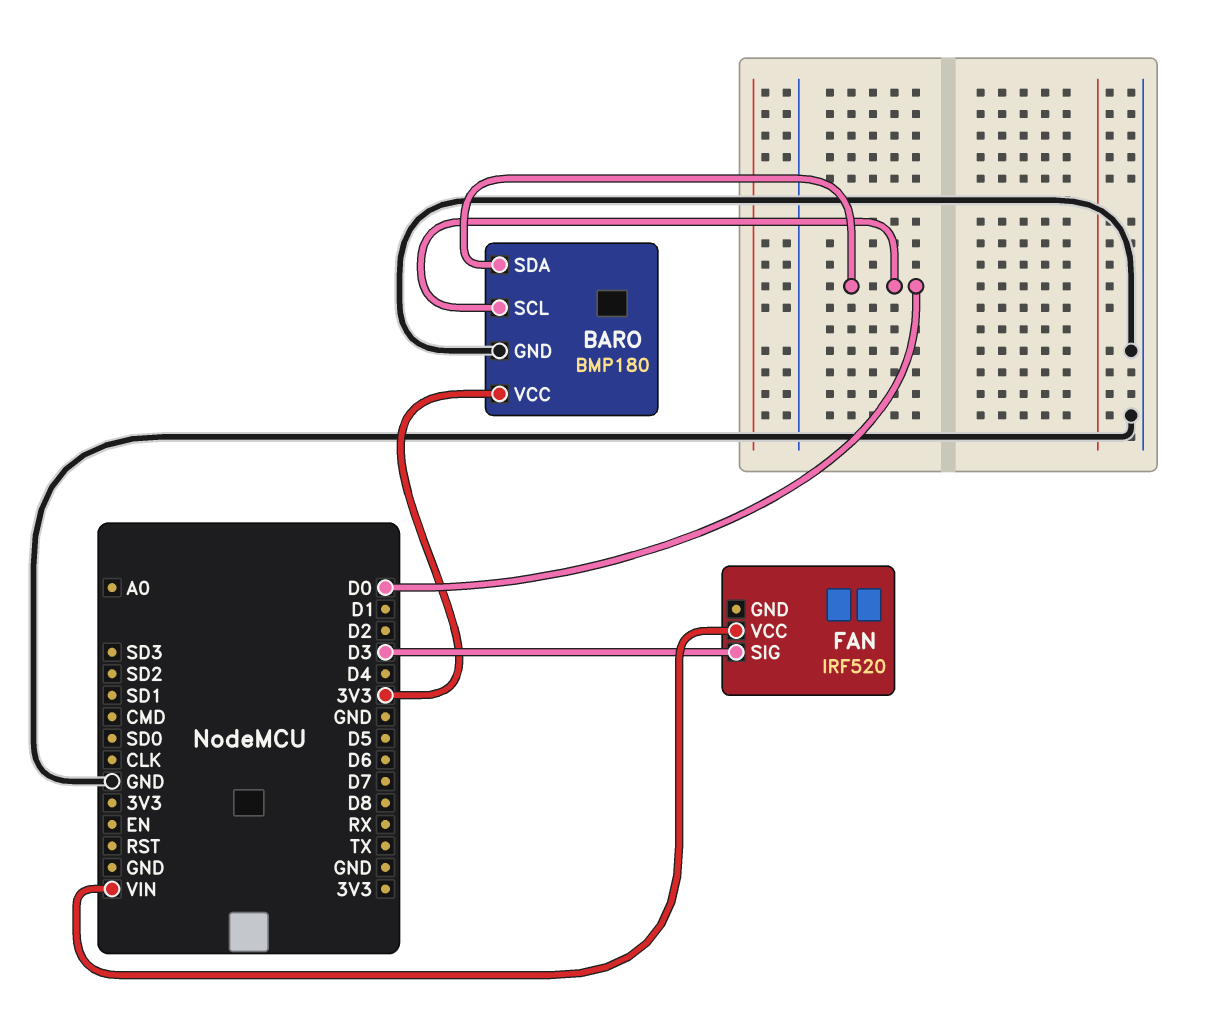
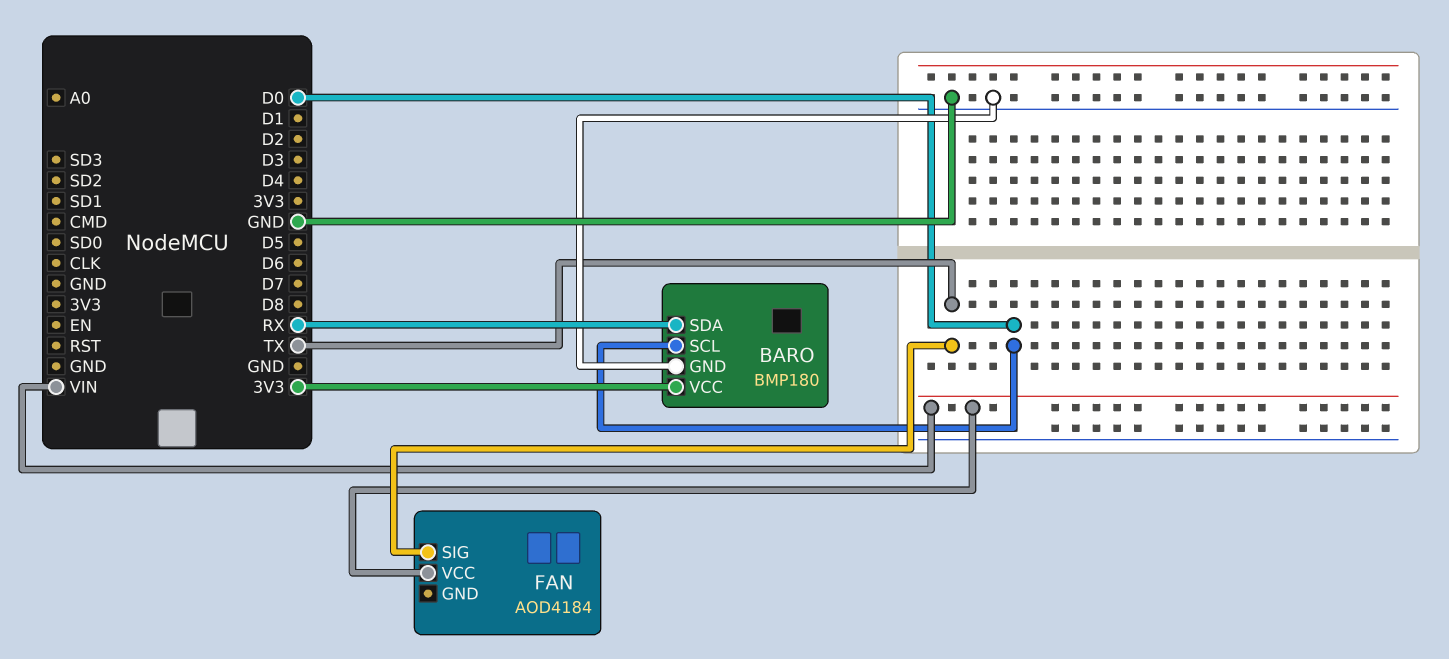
BARO pin SDA: D0 -> RX
FAN: IRF520 -> AOD4184
FAN pin SIG: D3 -> TX

